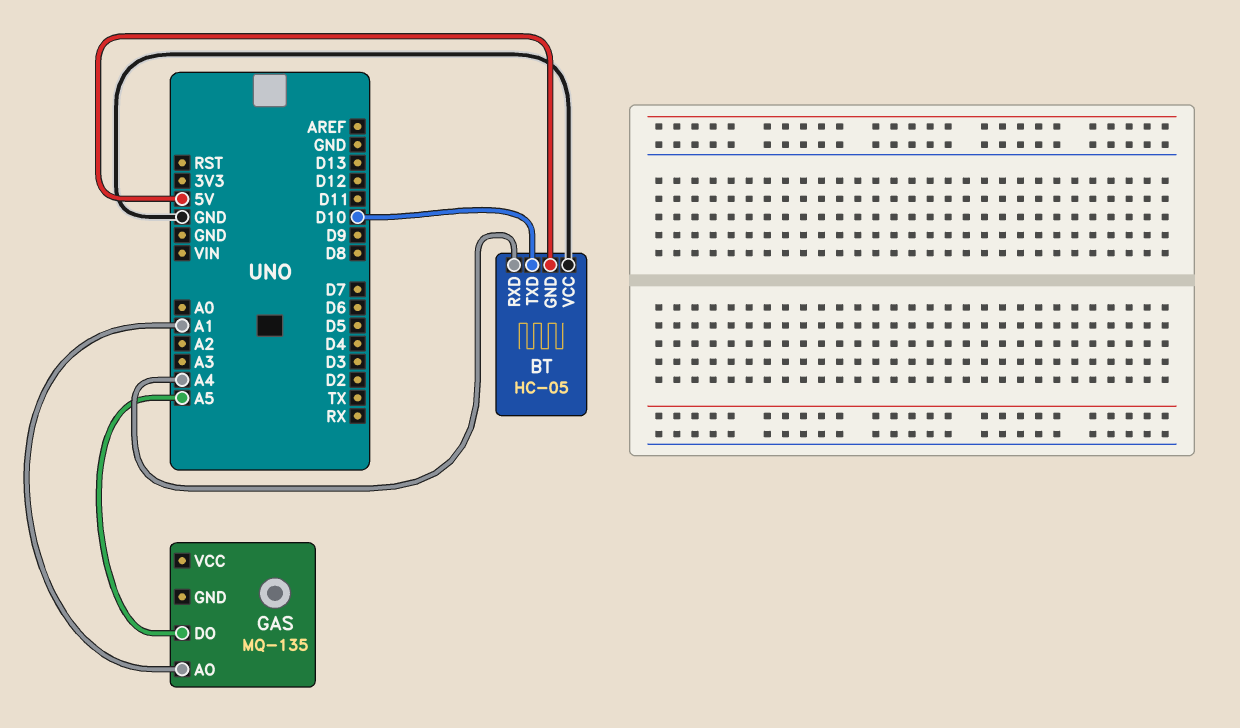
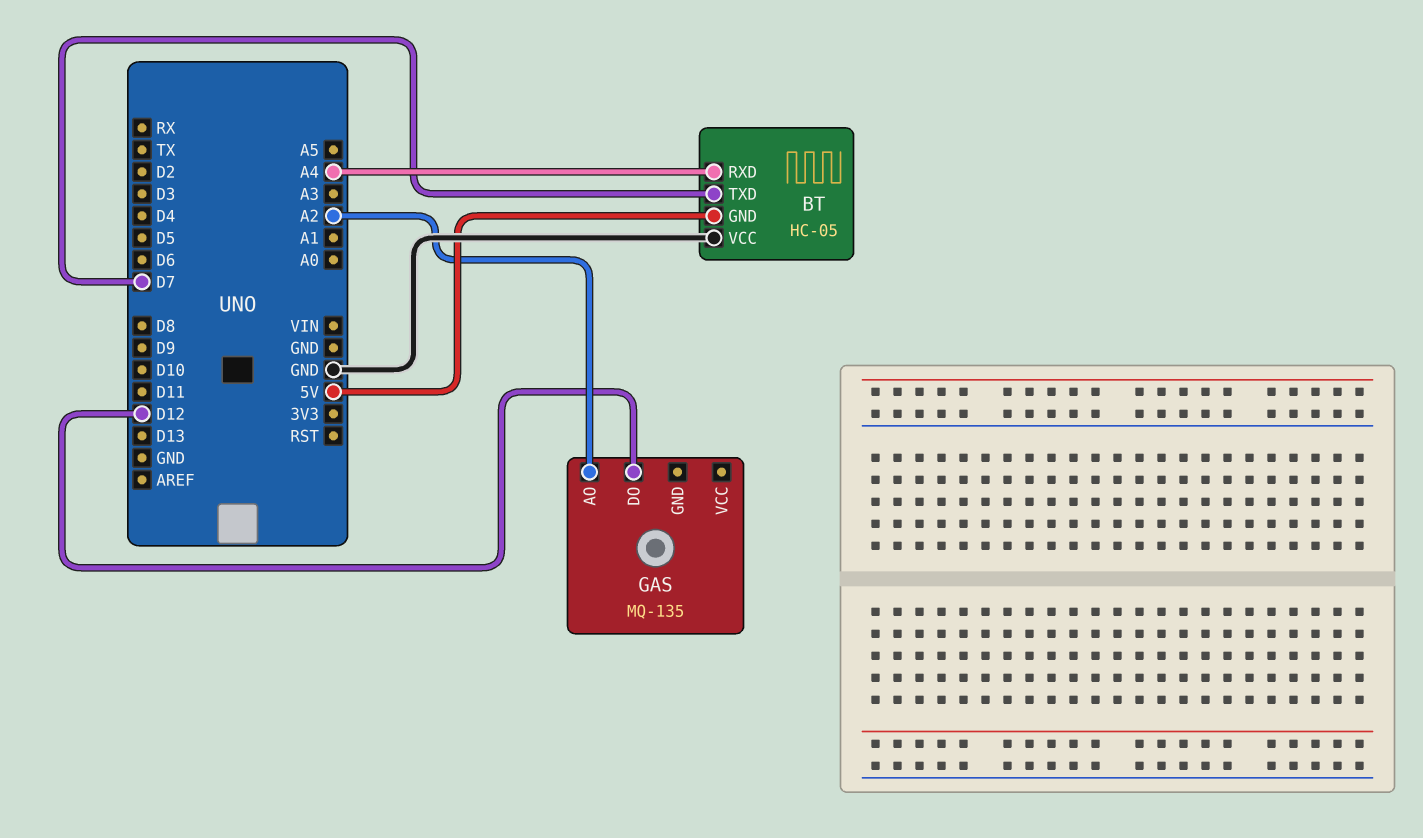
BT pin TXD: D10 -> D7
GAS pin AO: A1 -> A2
GAS pin DO: A5 -> D12

